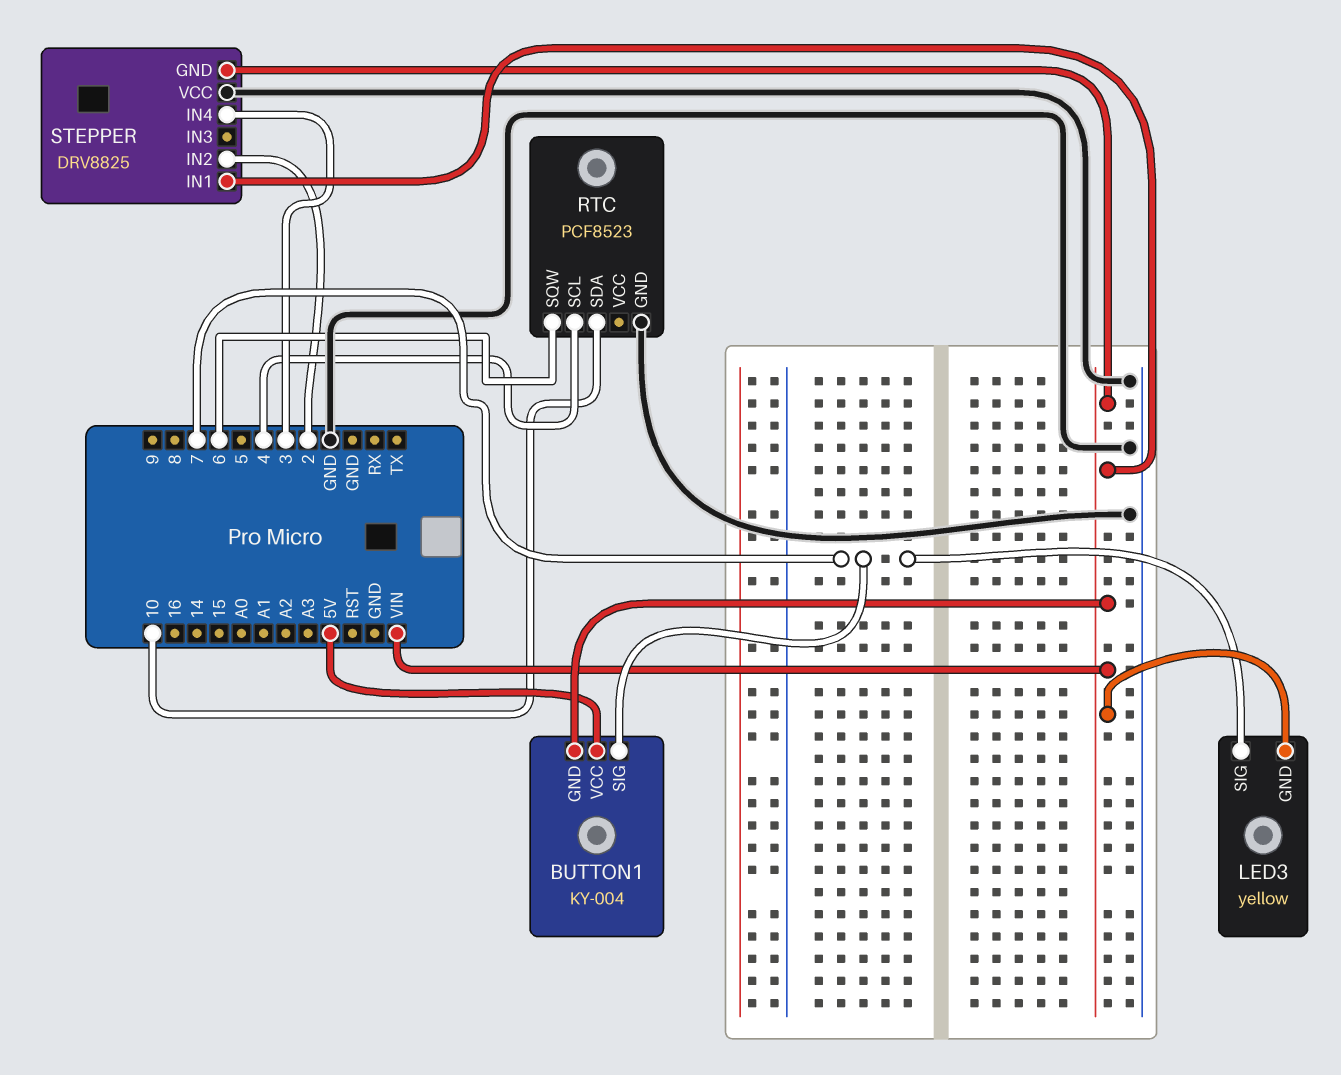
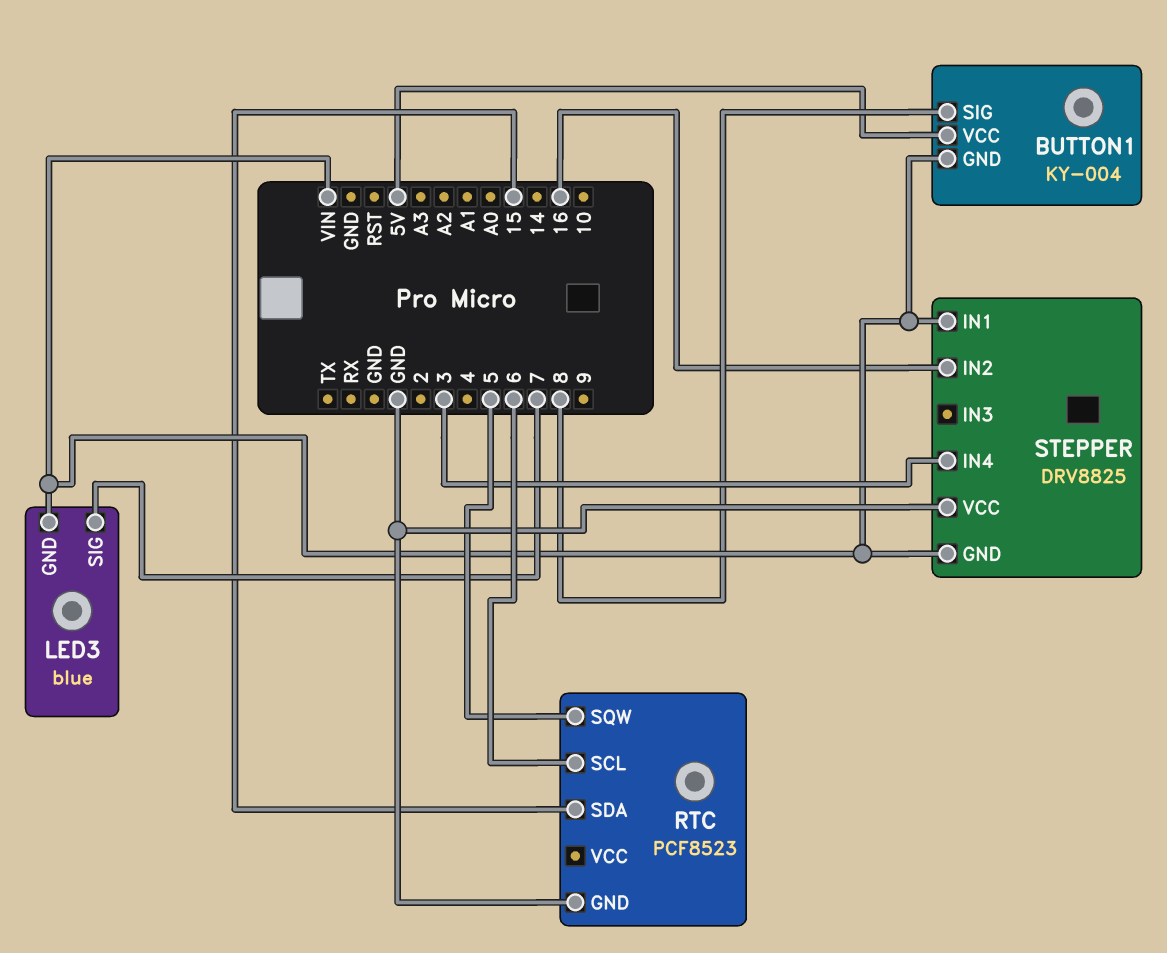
BUTTON1 pin SIG: 7 -> 8
LED3: yellow -> blue
RTC pin SCL: 4 -> 6
RTC pin SDA: 10 -> 15
RTC pin SQW: 6 -> 5
STEPPER pin IN2: 2 -> 16

